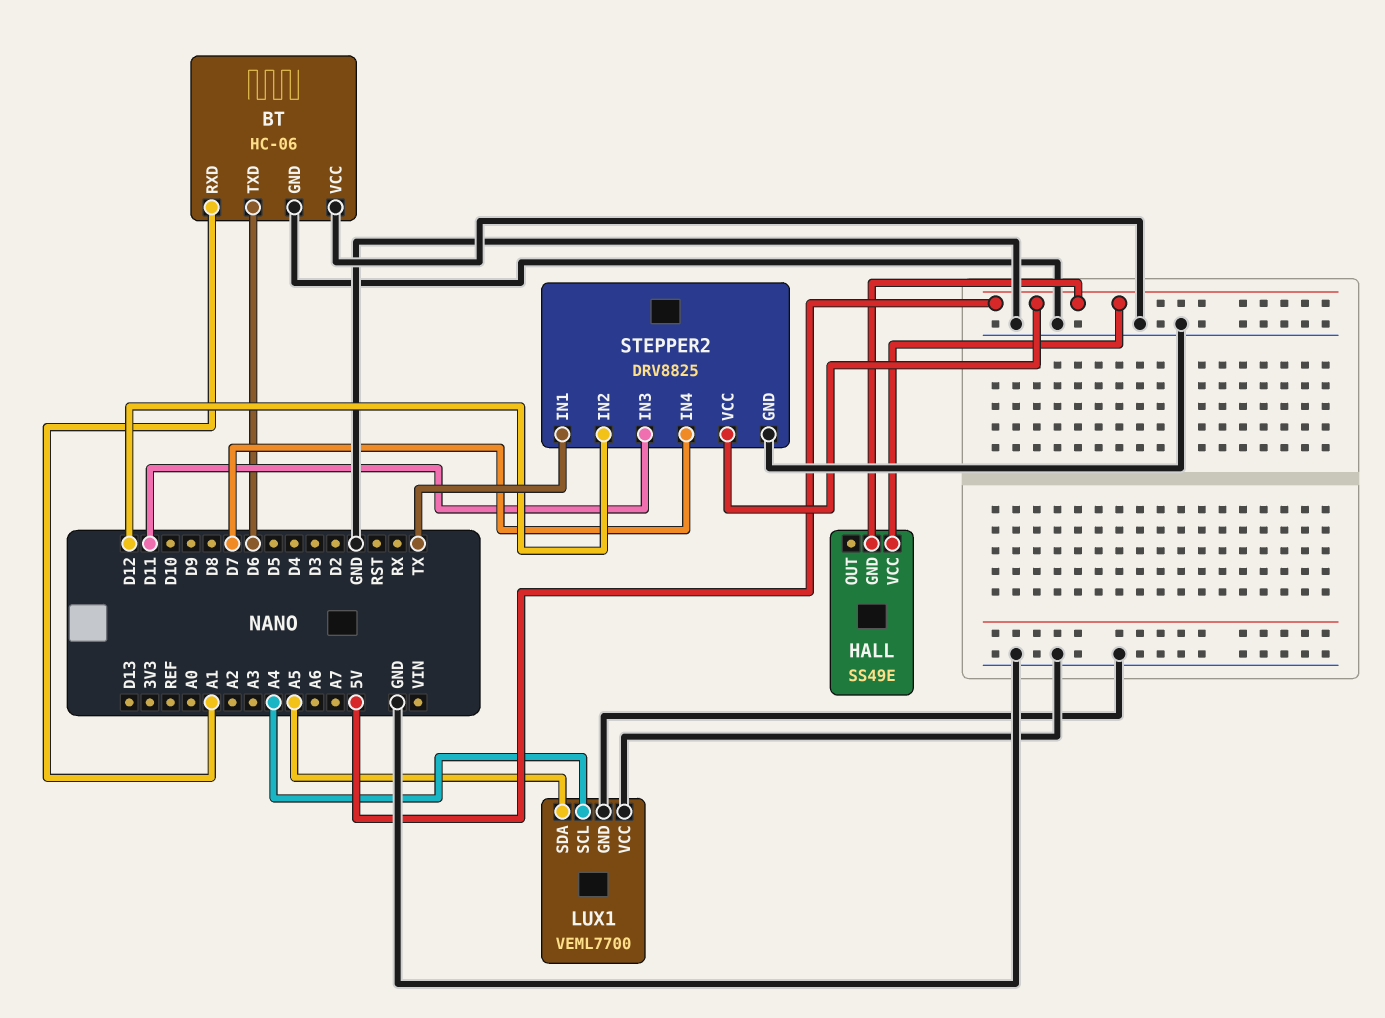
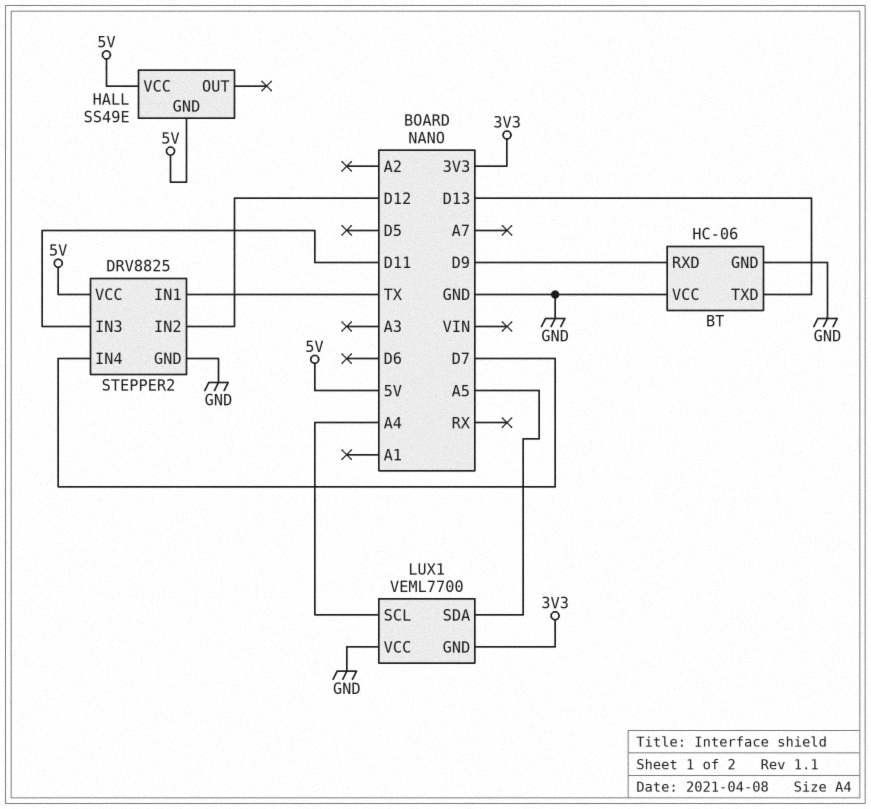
BT pin RXD: A1 -> D9
BT pin TXD: D6 -> D13
LUX1 pin GND: GND -> 3V3

